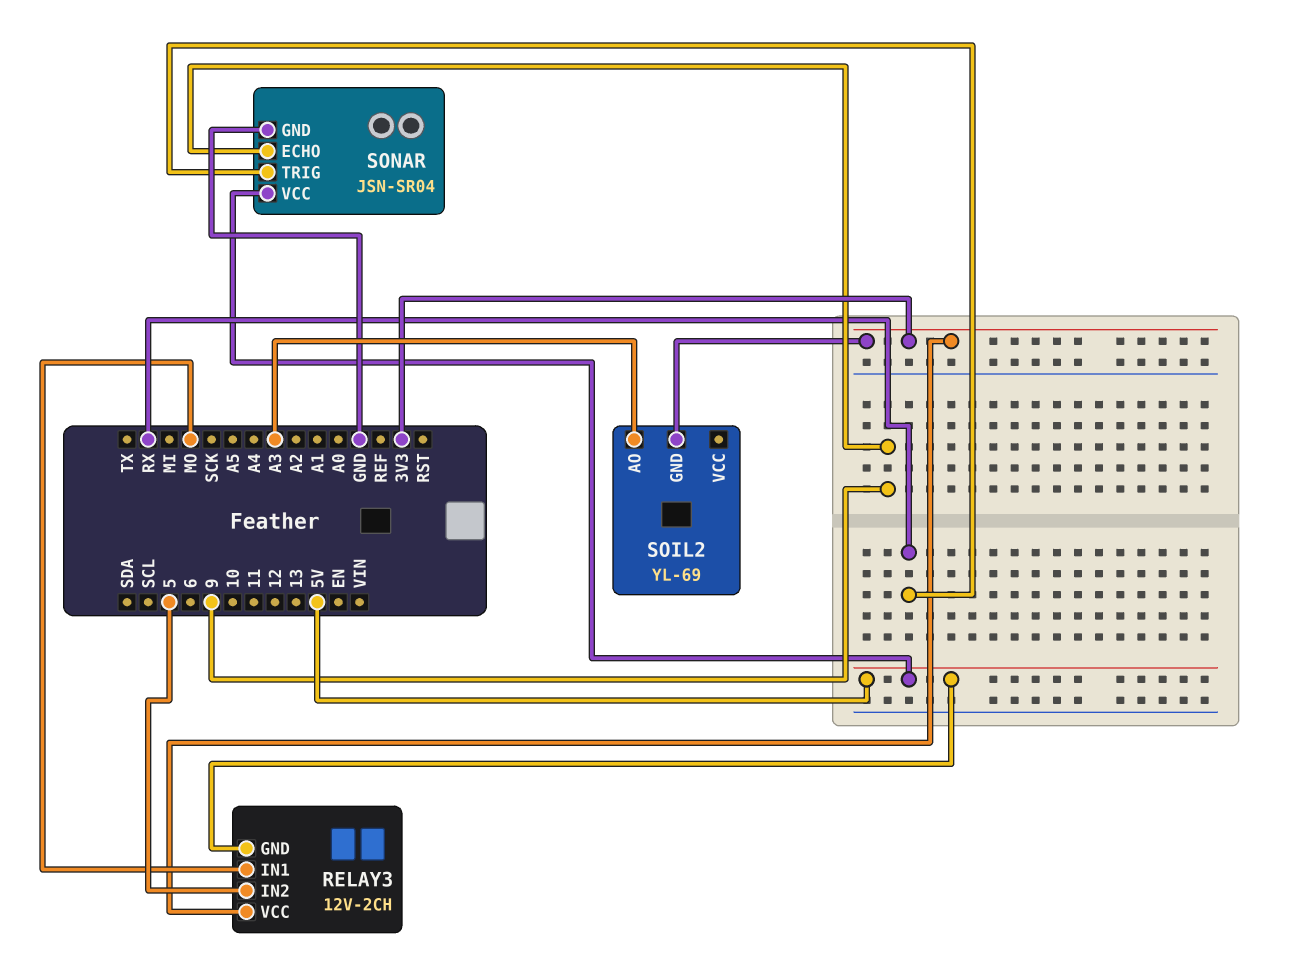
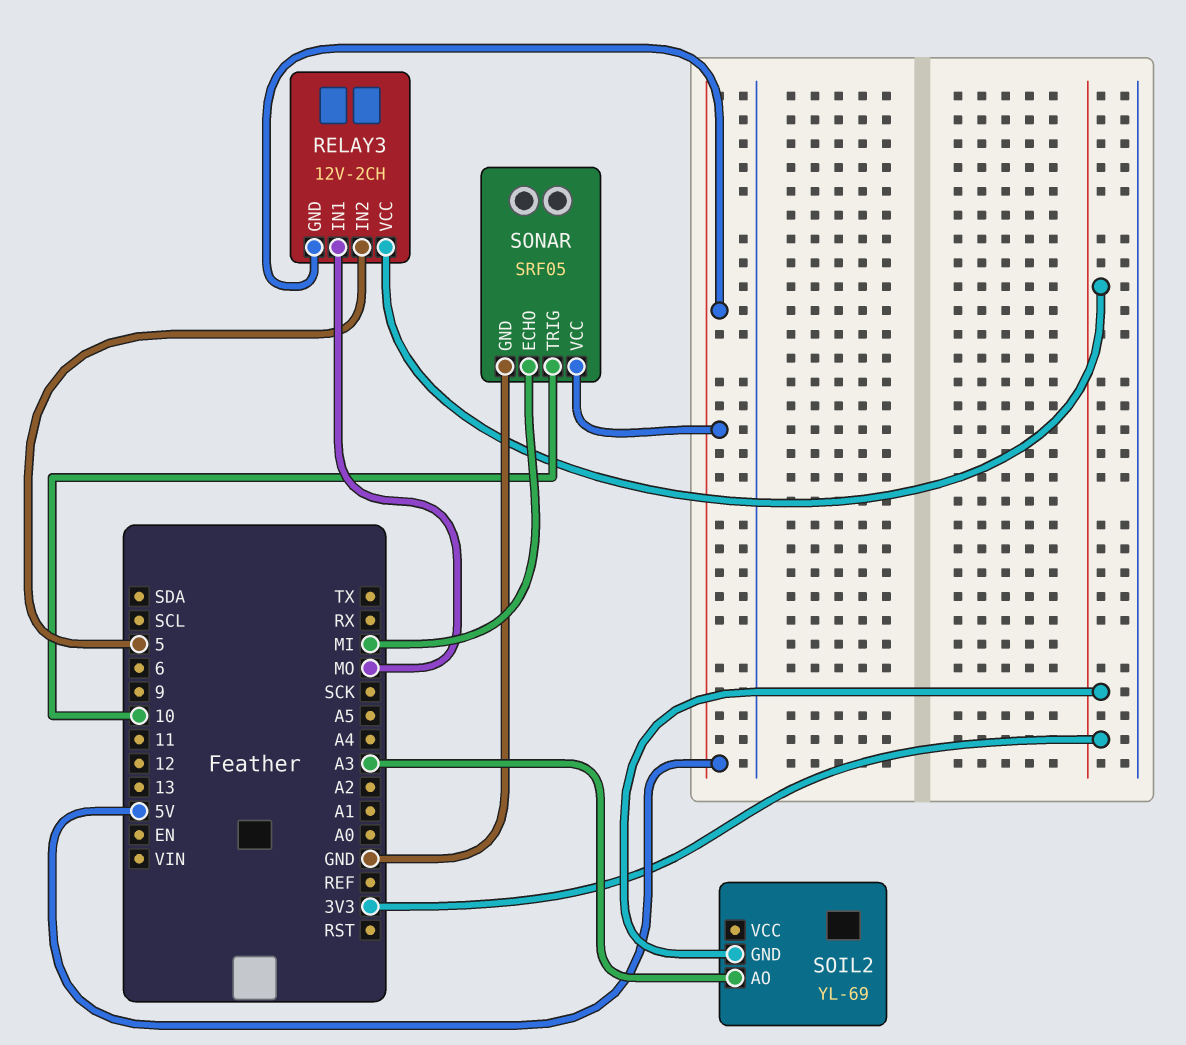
SONAR: JSN-SR04 -> SRF05
SONAR pin ECHO: 9 -> MI
SONAR pin TRIG: RX -> 10

